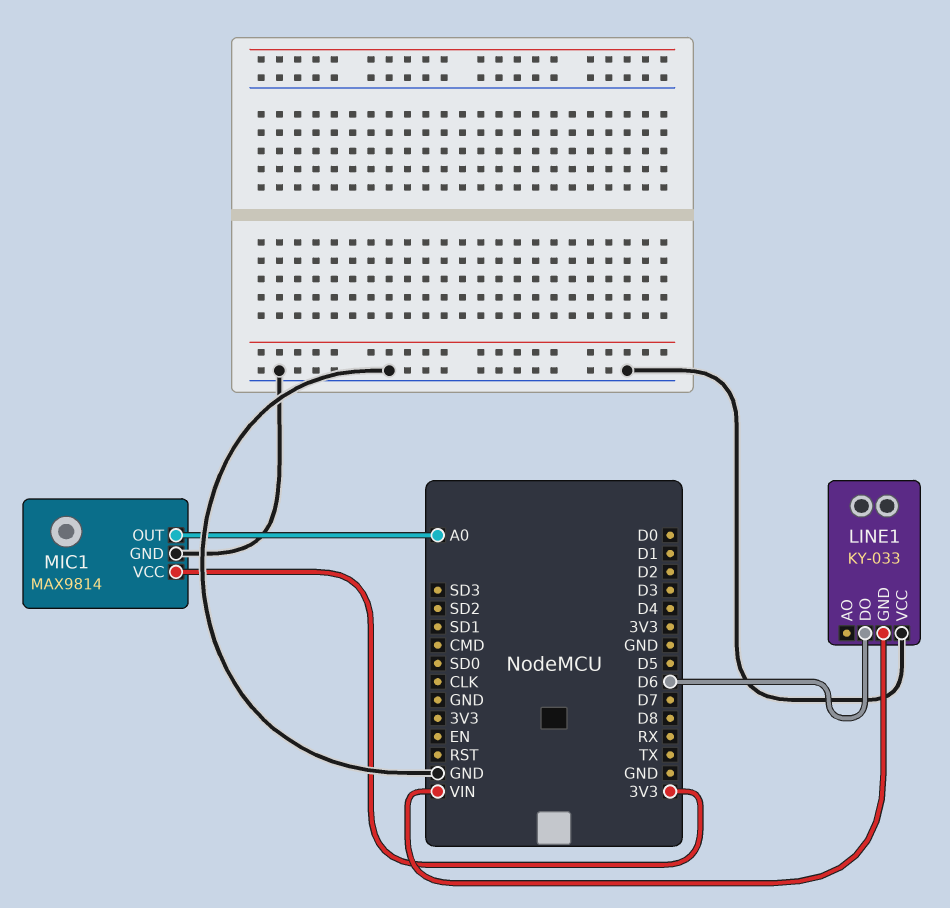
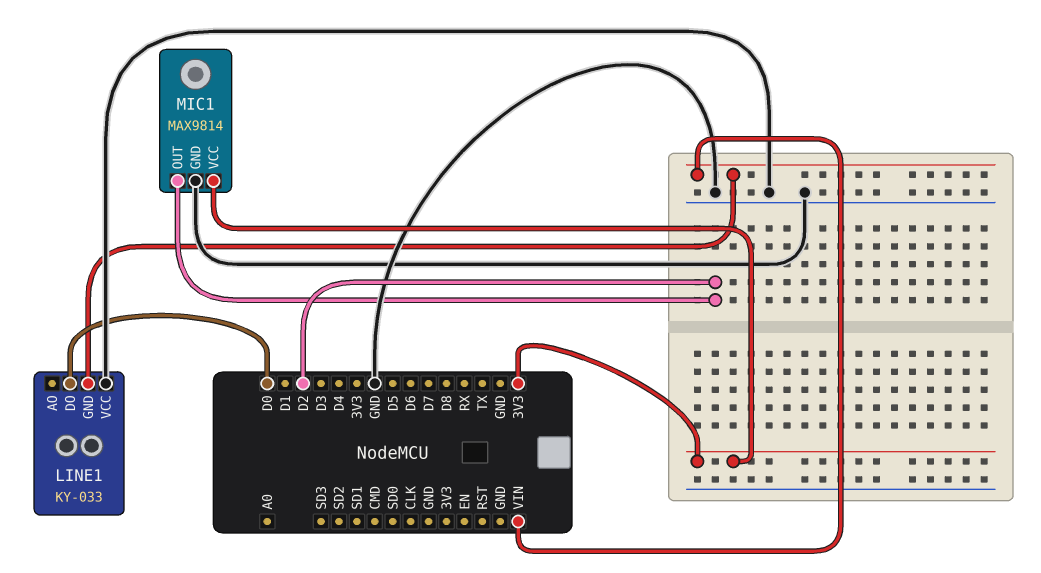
LINE1 pin DO: D6 -> D0
MIC1 pin OUT: A0 -> D2

